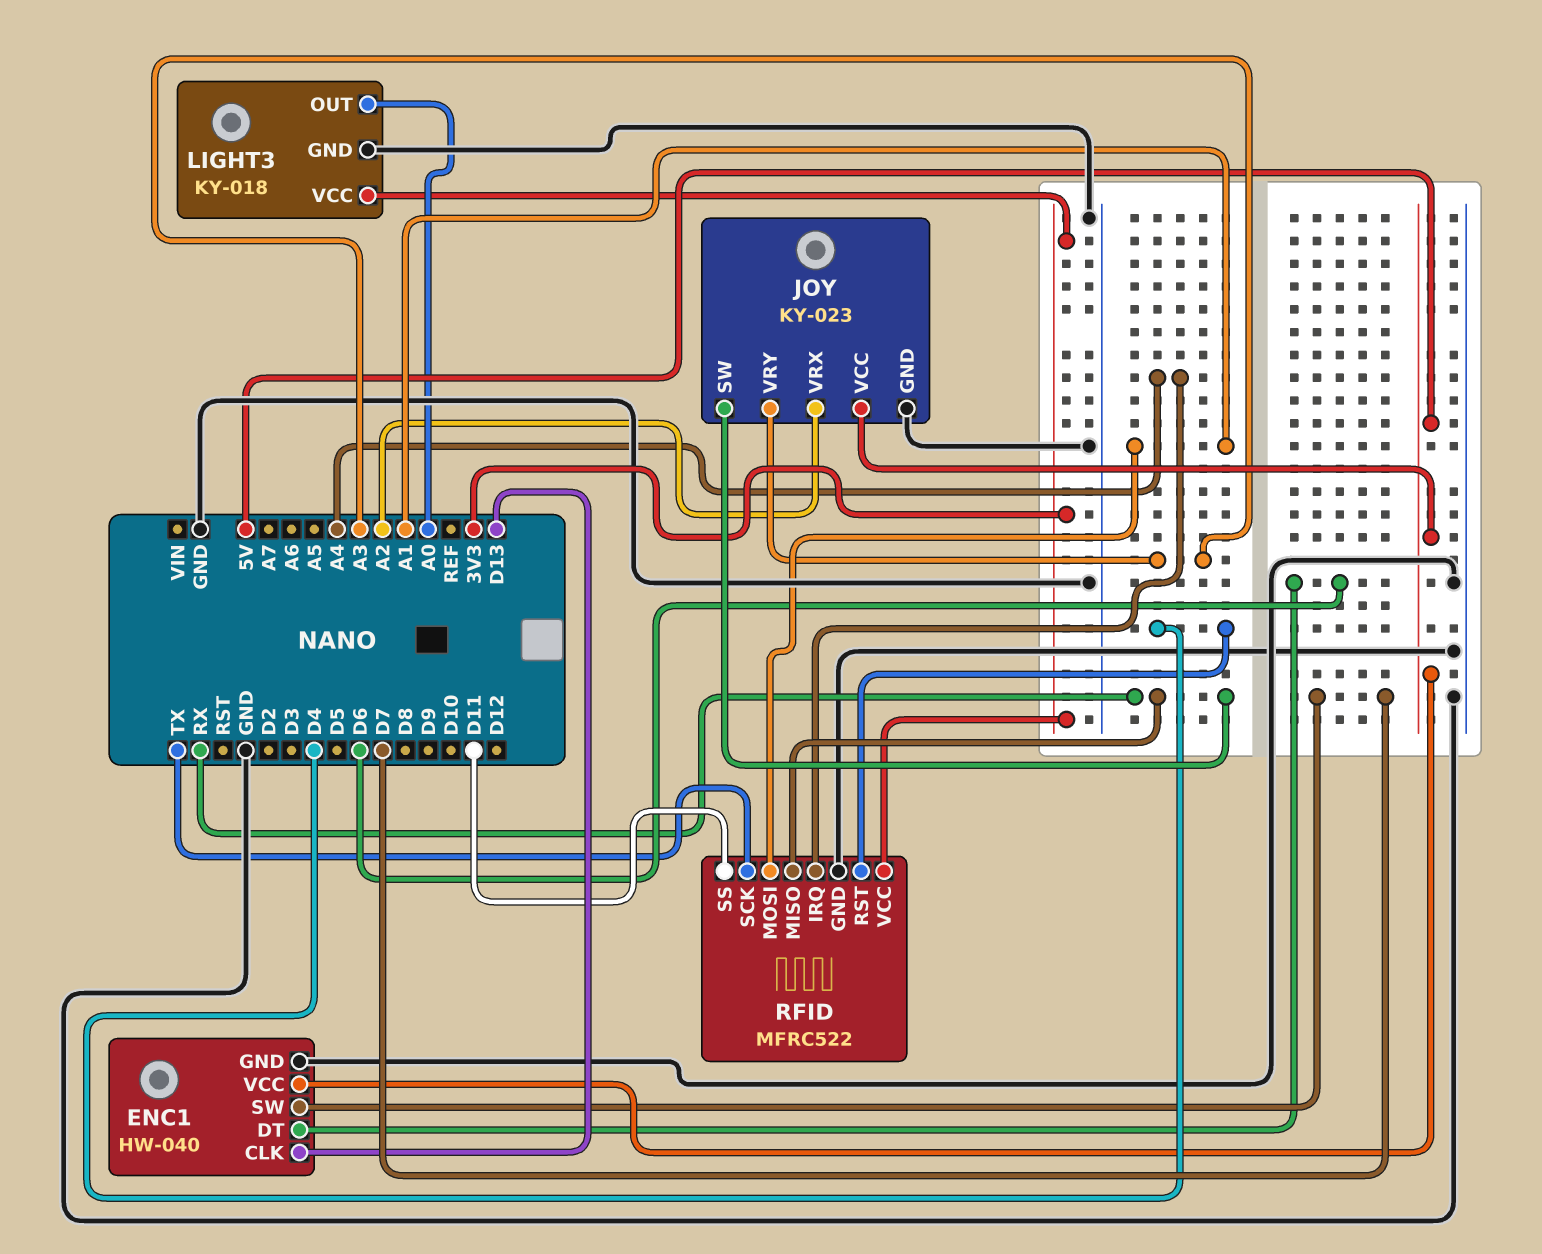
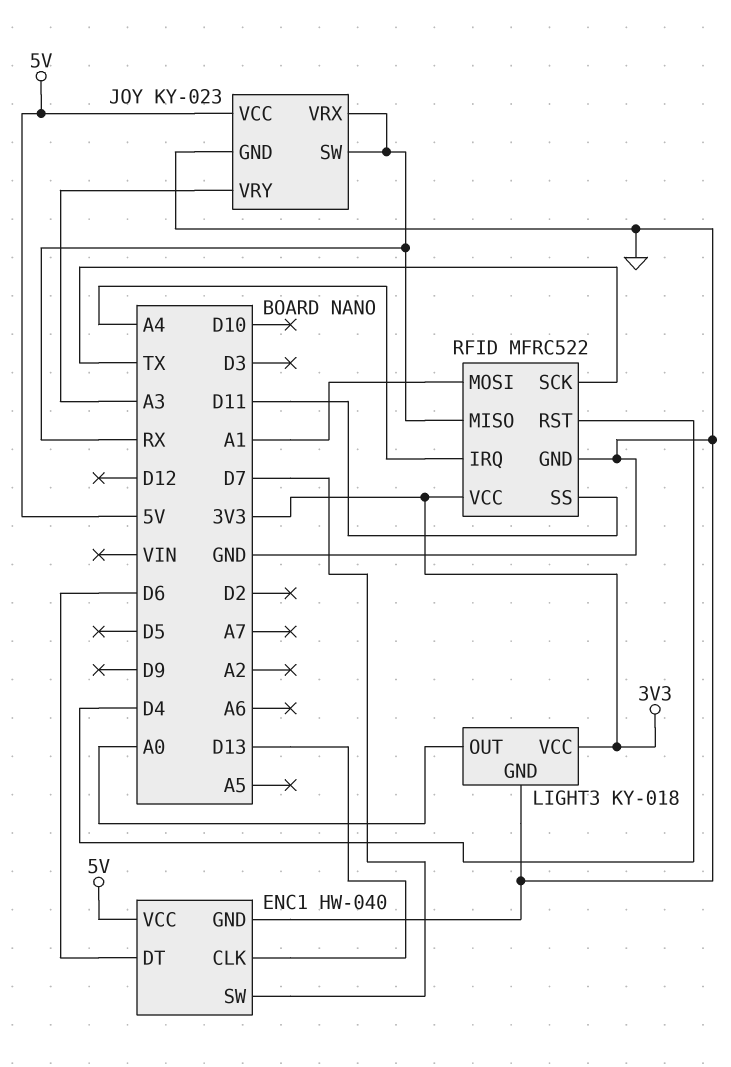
JOY pin VRX: A2 -> RX

